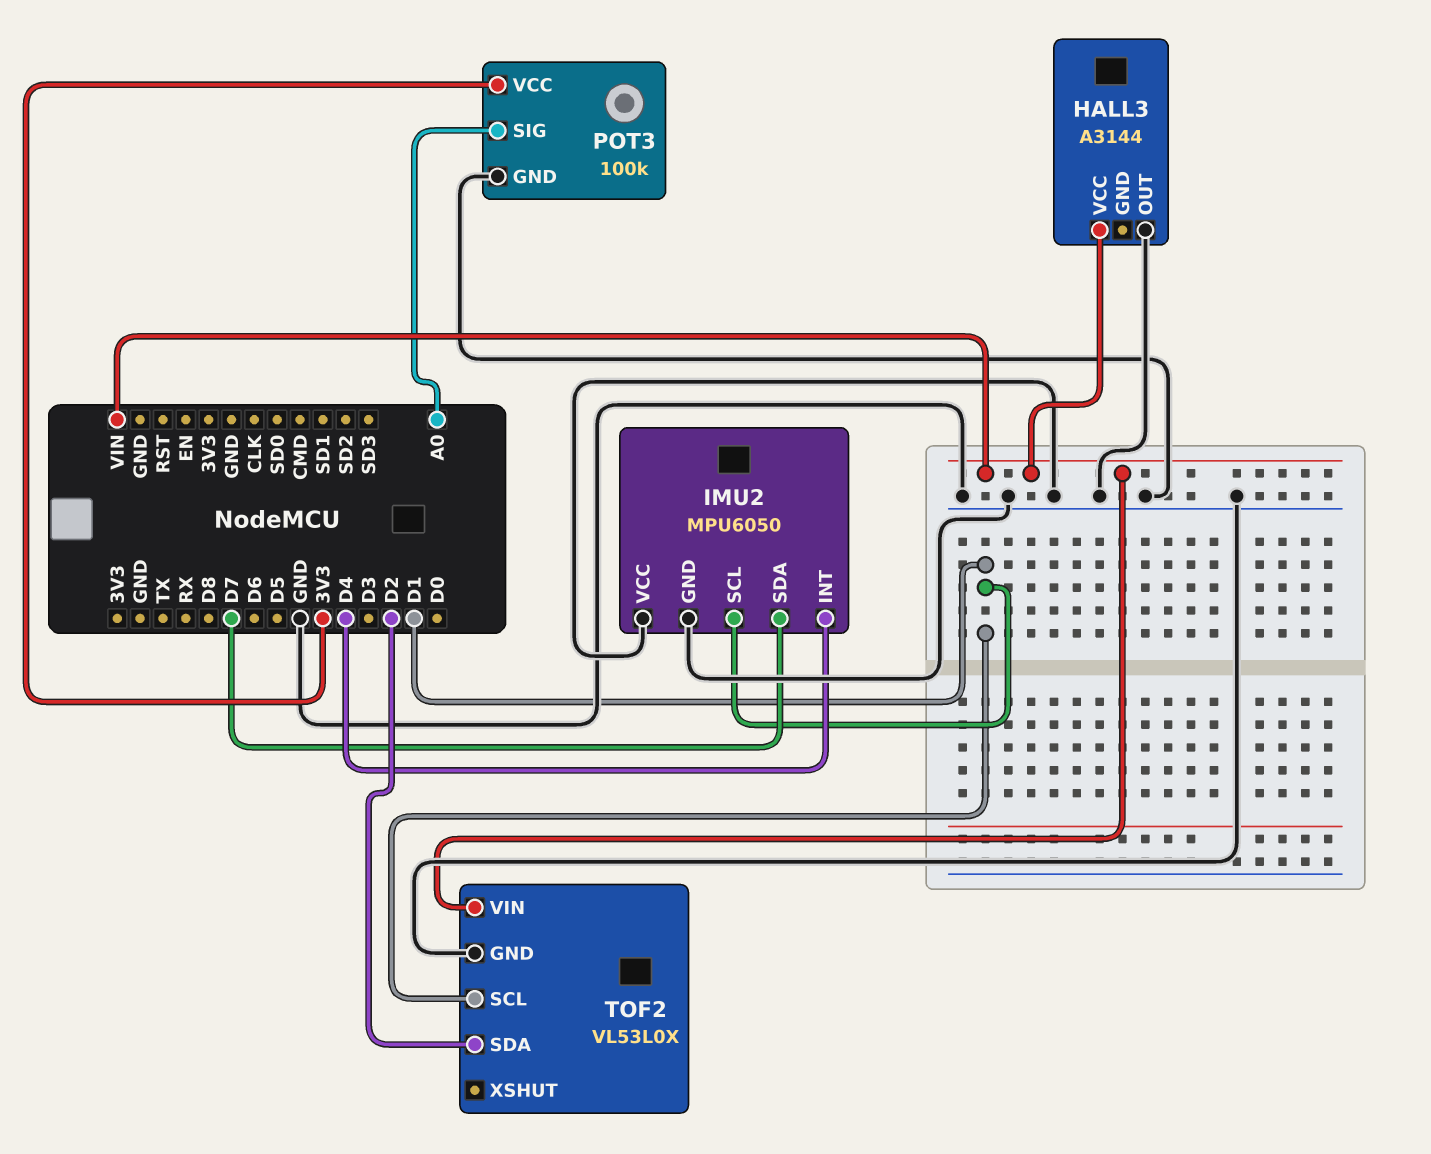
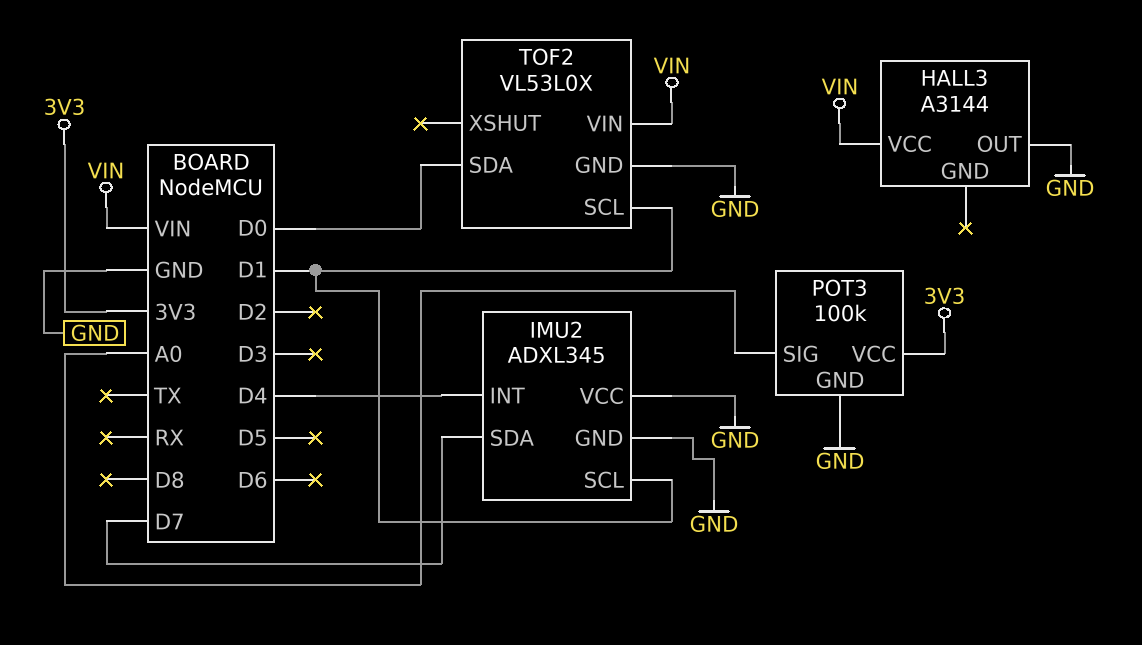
IMU2: MPU6050 -> ADXL345
TOF2 pin SDA: D2 -> D0

